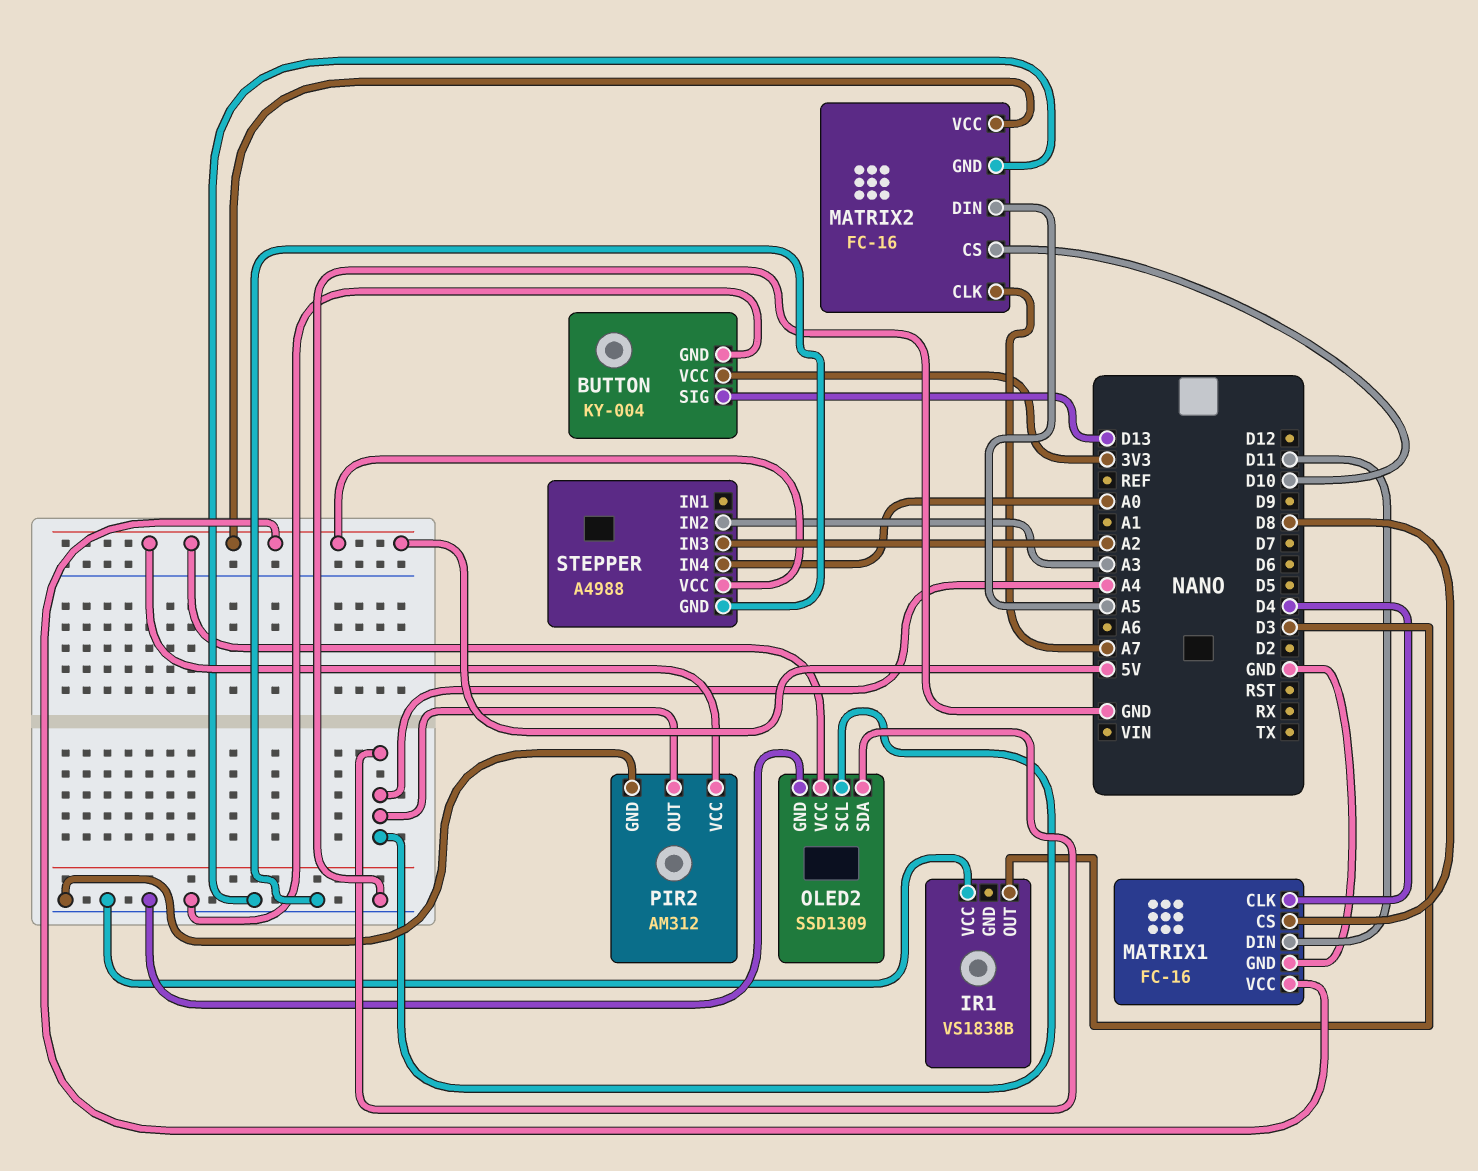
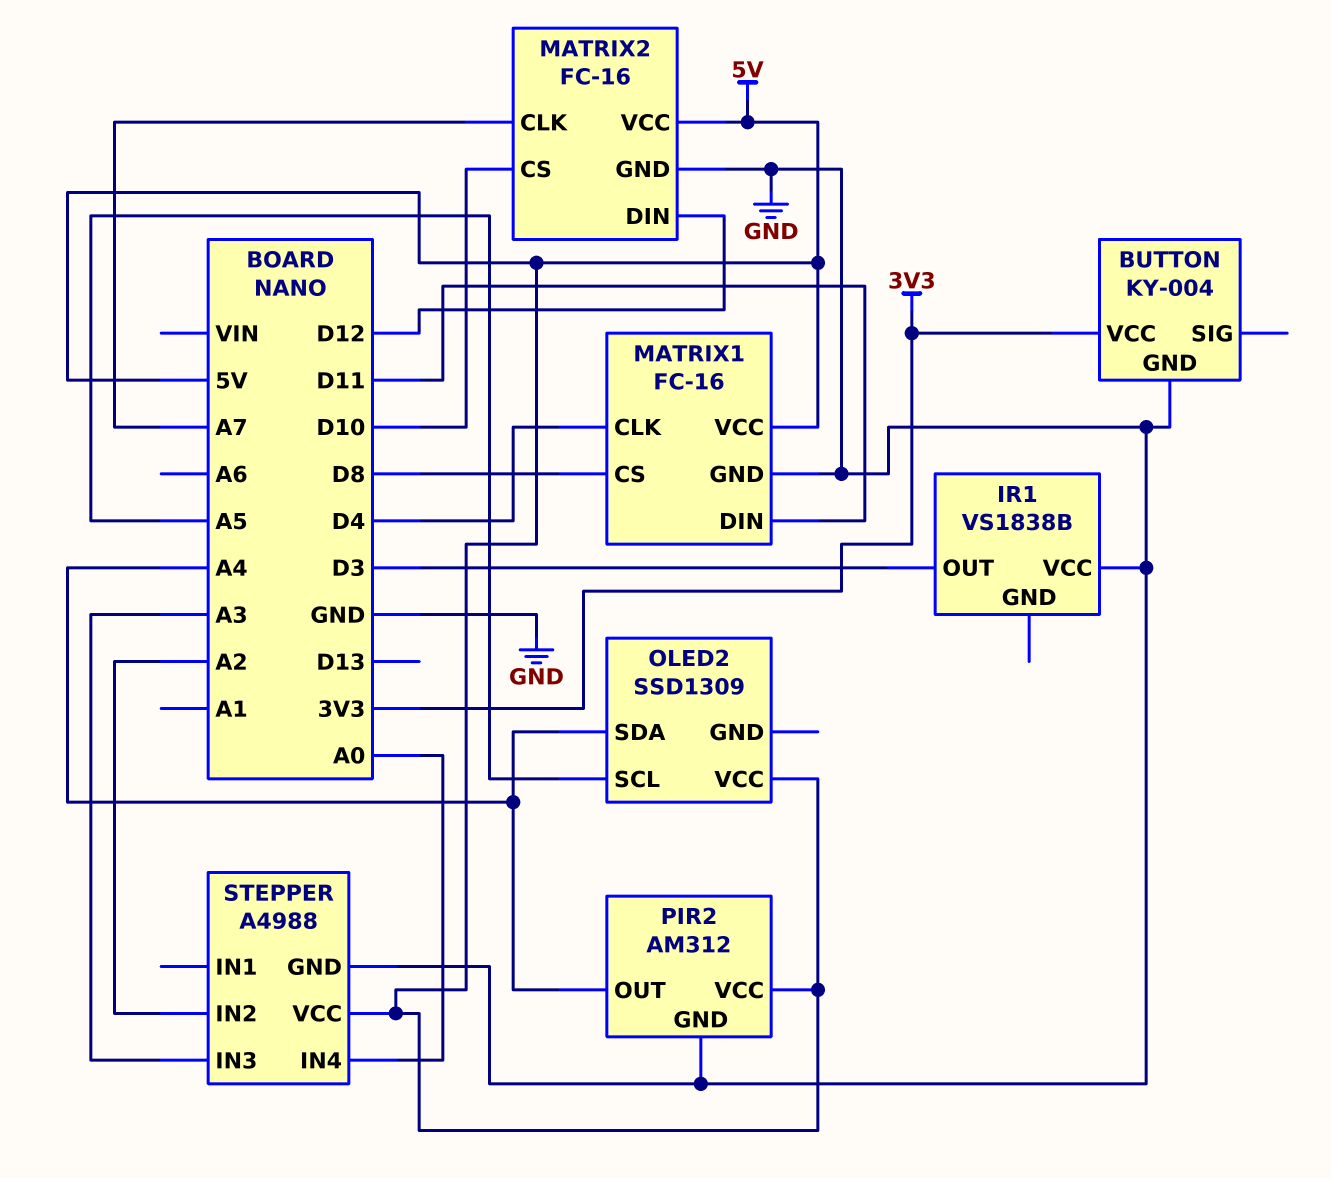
BUTTON pin SIG: D13 -> none
MATRIX2 pin DIN: A5 -> D12
OLED2 pin GND: GND -> none
OLED2 pin SCL: A4 -> A5
STEPPER pin IN2: A3 -> A2
STEPPER pin IN3: A2 -> A3

